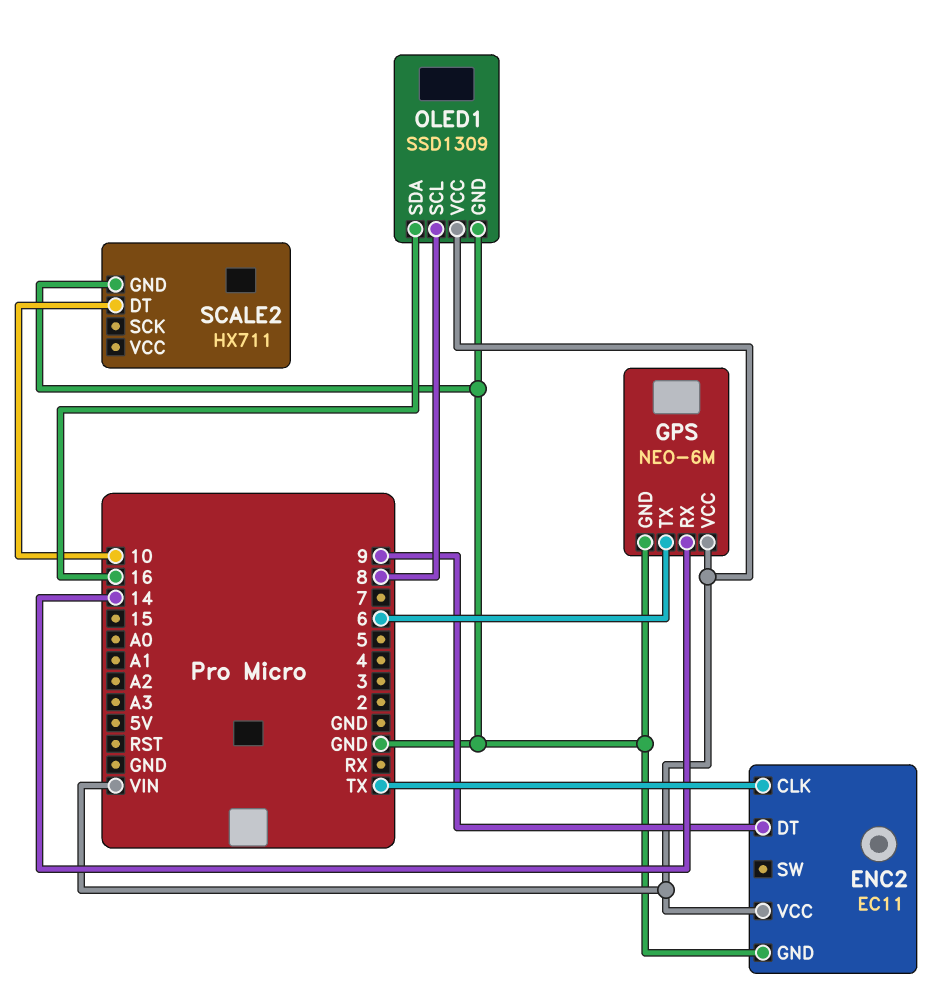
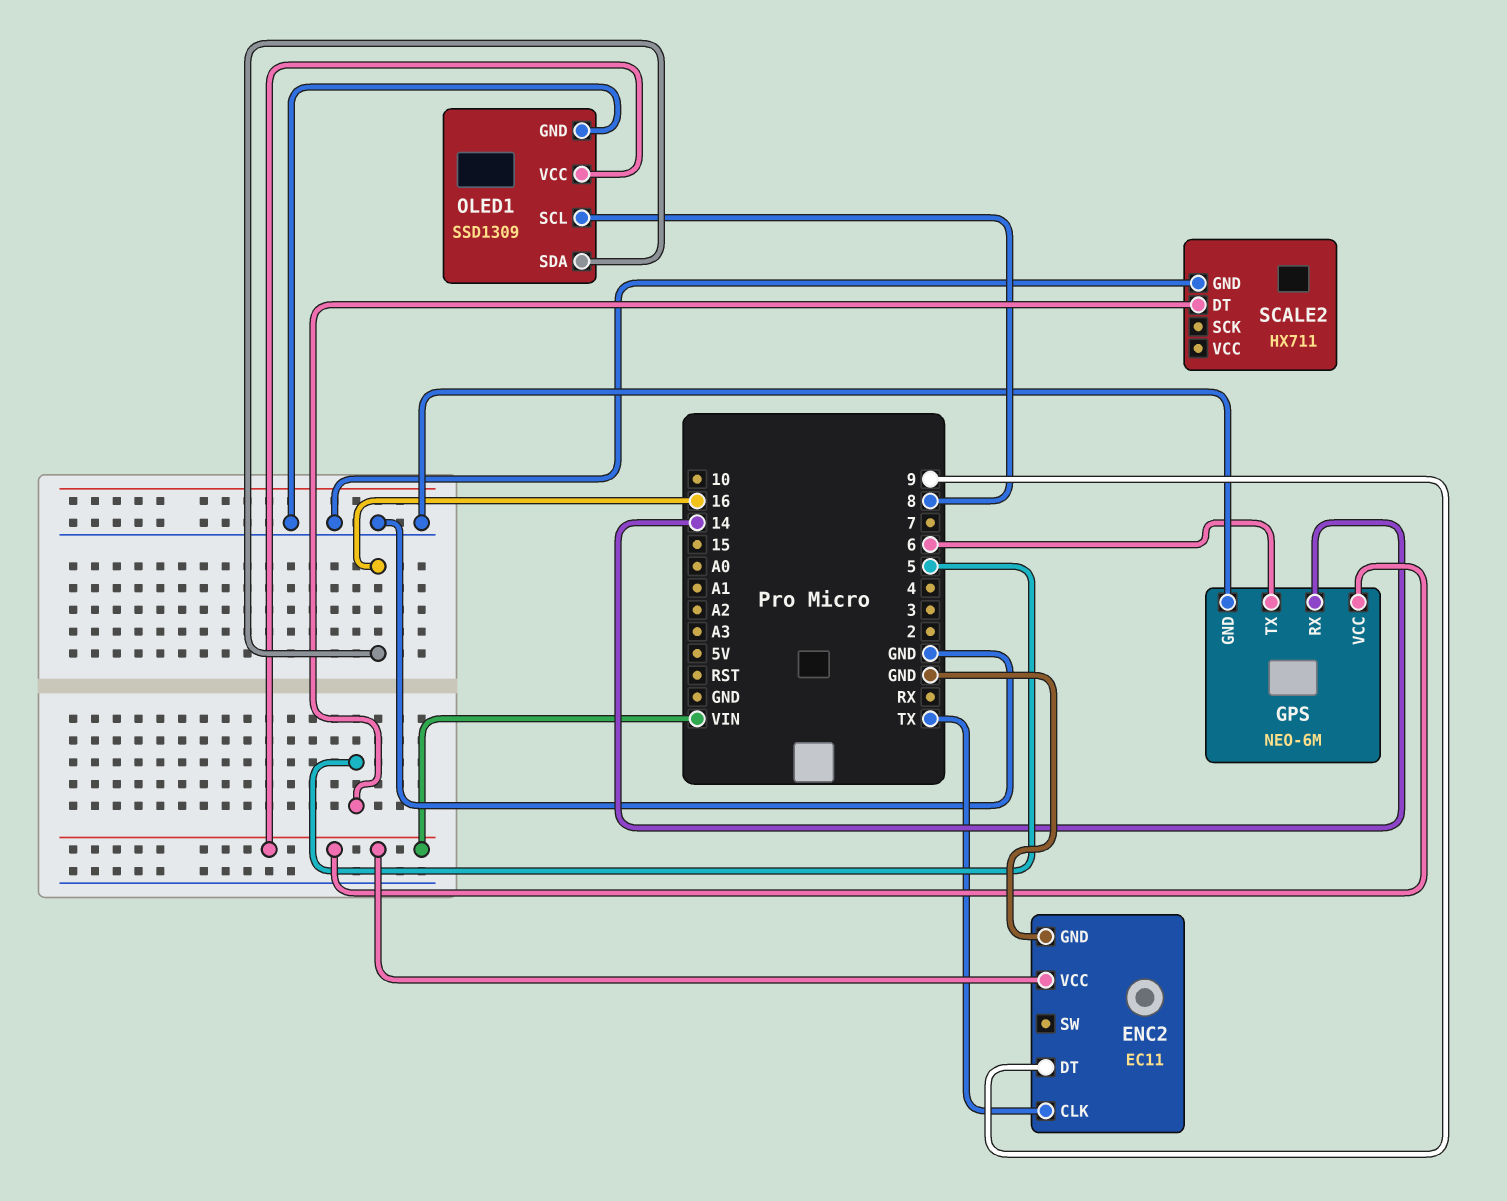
SCALE2 pin DT: 10 -> 5

